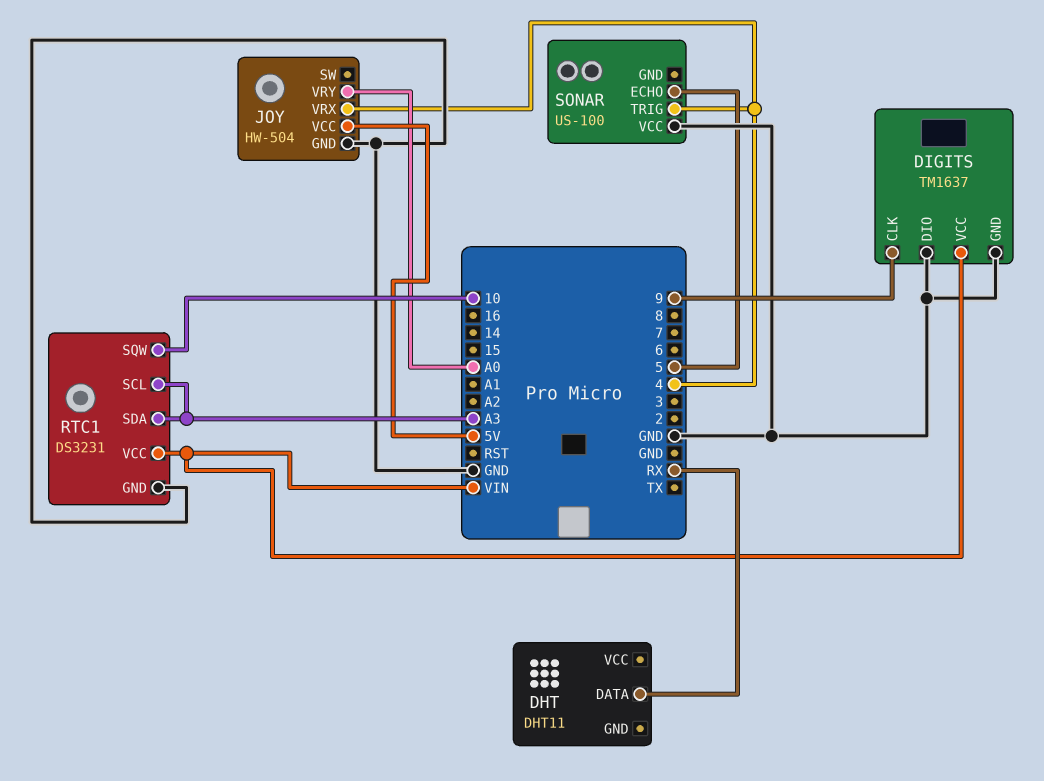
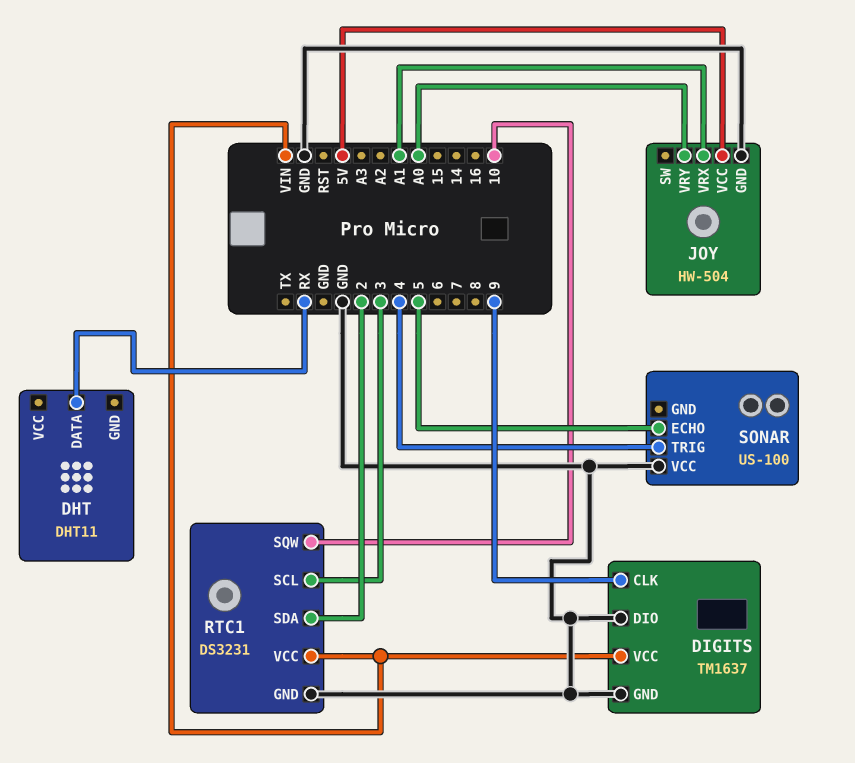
JOY pin VRX: 4 -> A1
RTC1 pin SCL: A3 -> 3
RTC1 pin SDA: A3 -> 2

